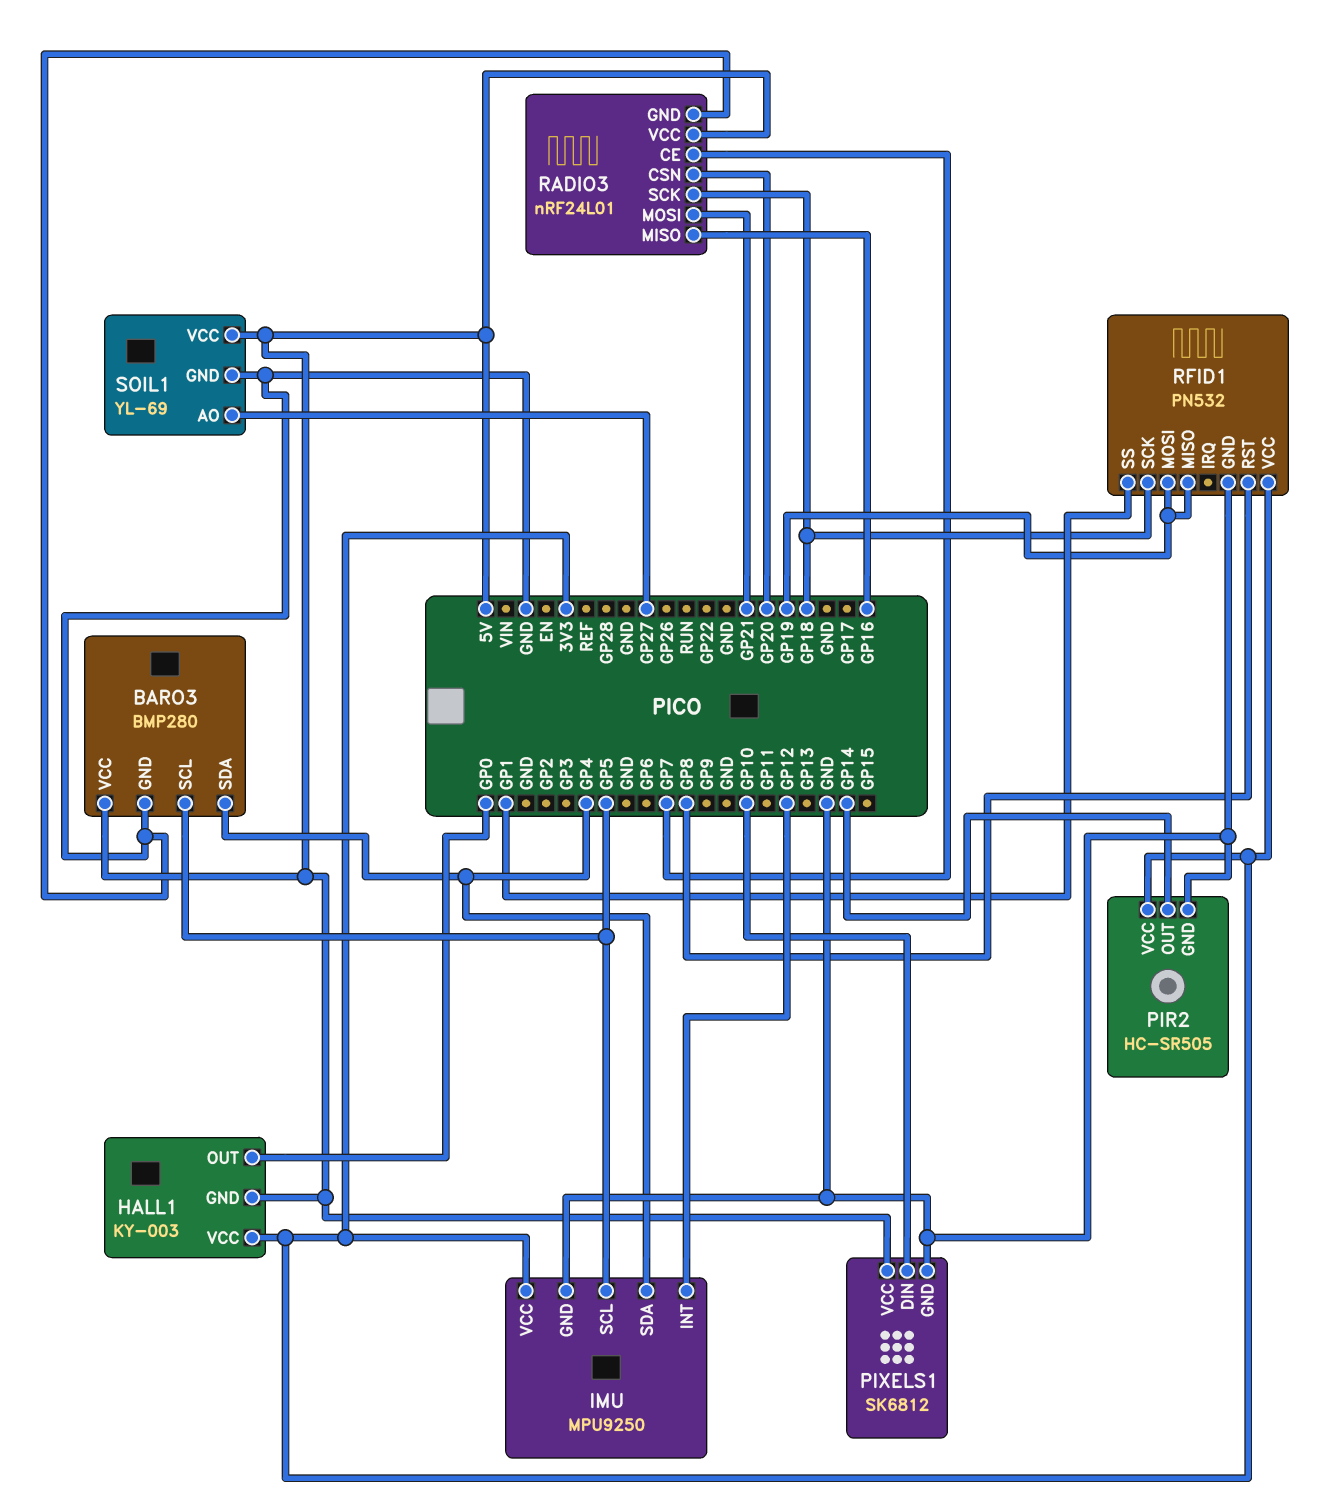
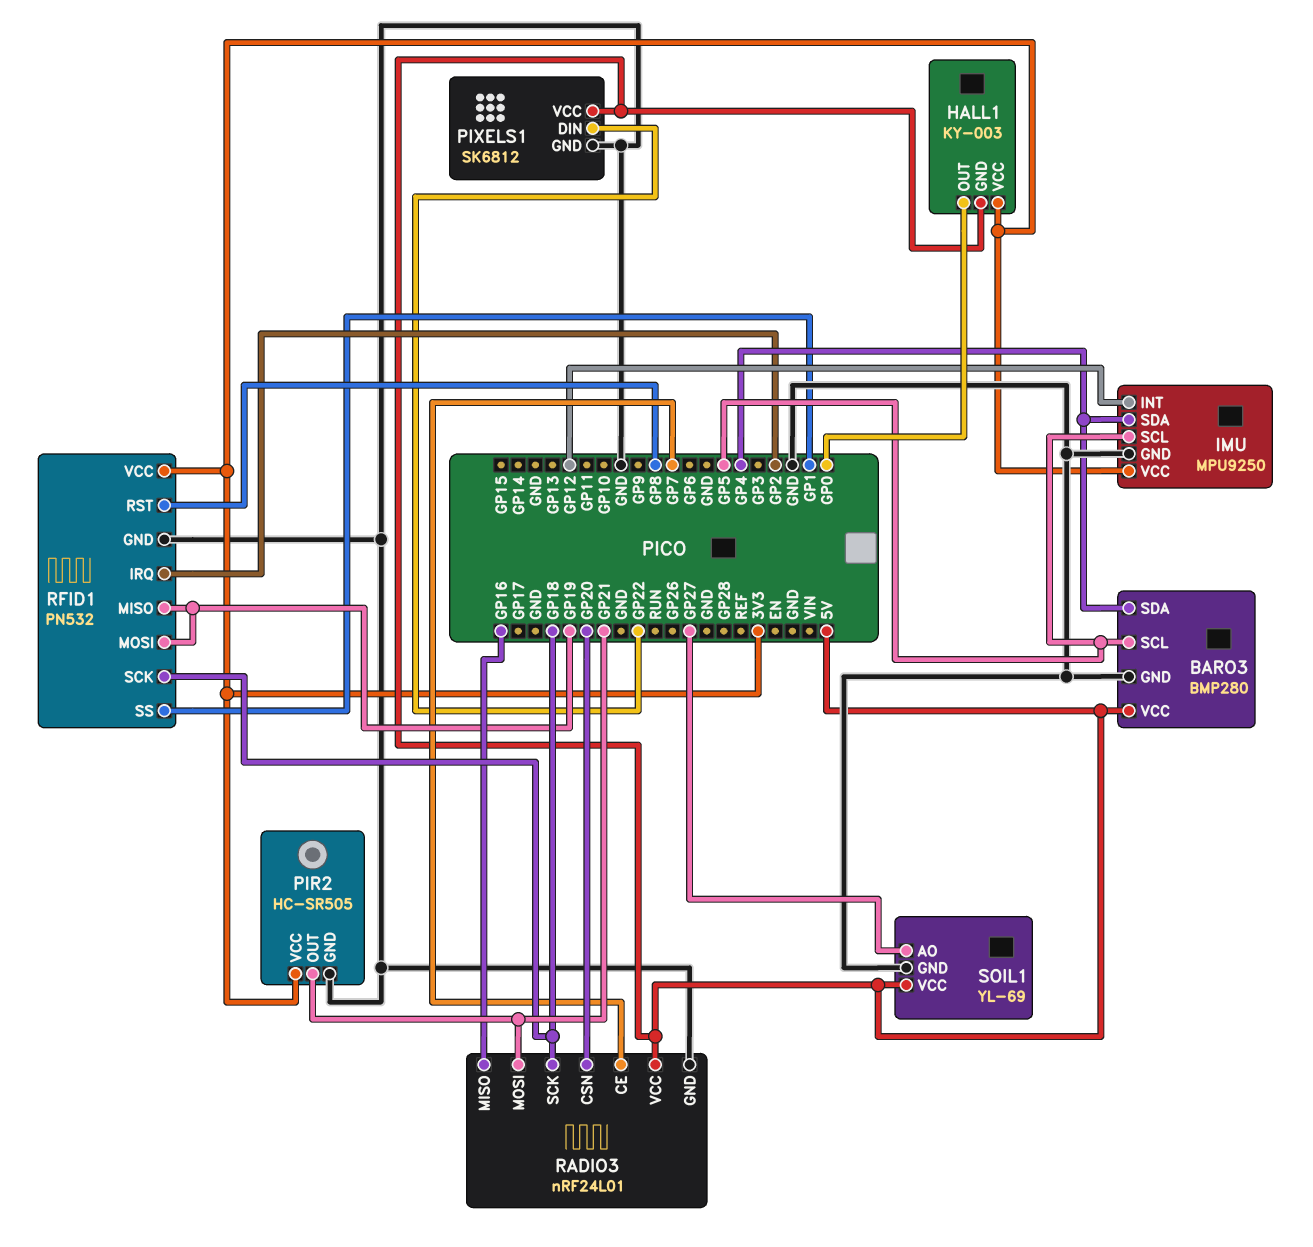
PIR2 pin OUT: GP14 -> GP21
PIXELS1 pin DIN: GP10 -> GP22
RFID1 pin IRQ: none -> GP2

